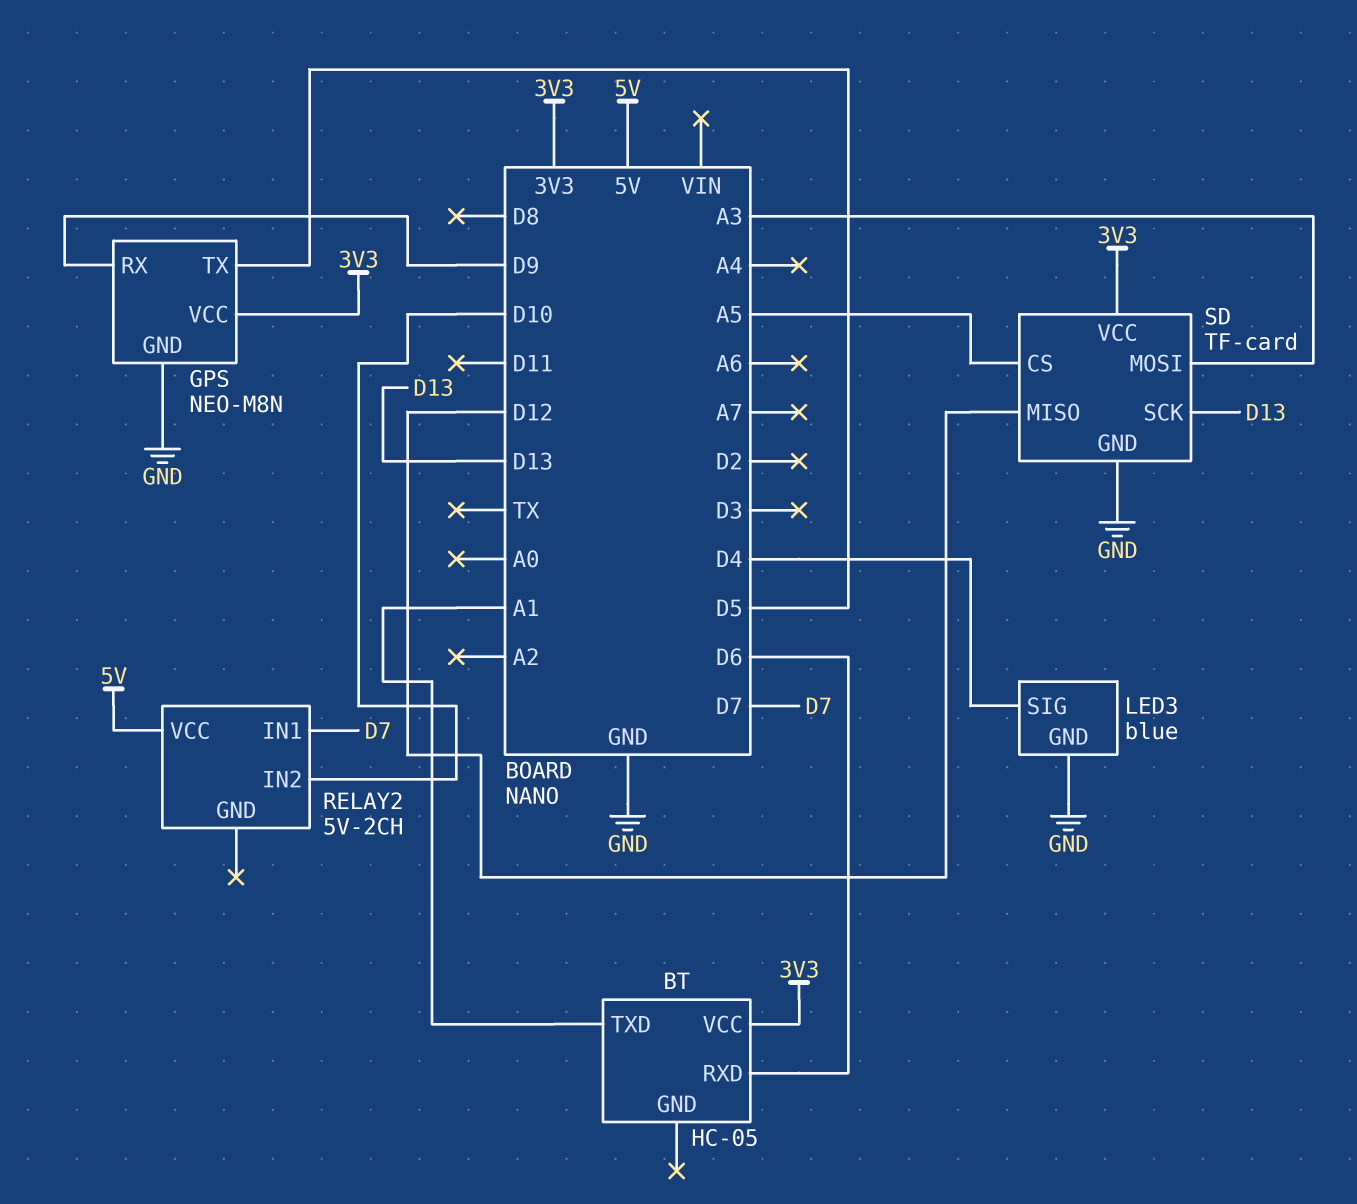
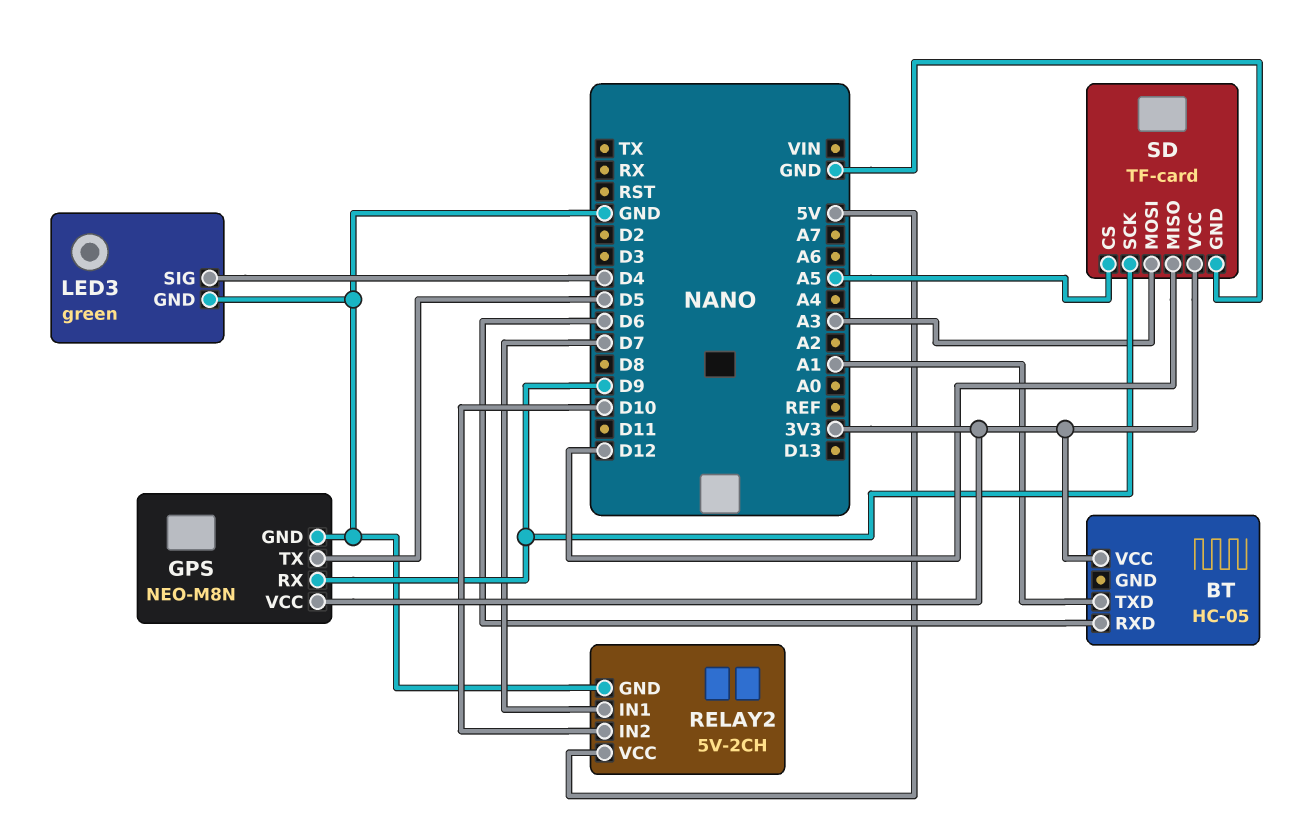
LED3: blue -> green
RELAY2 pin GND: none -> GND
SD pin SCK: D13 -> D9

